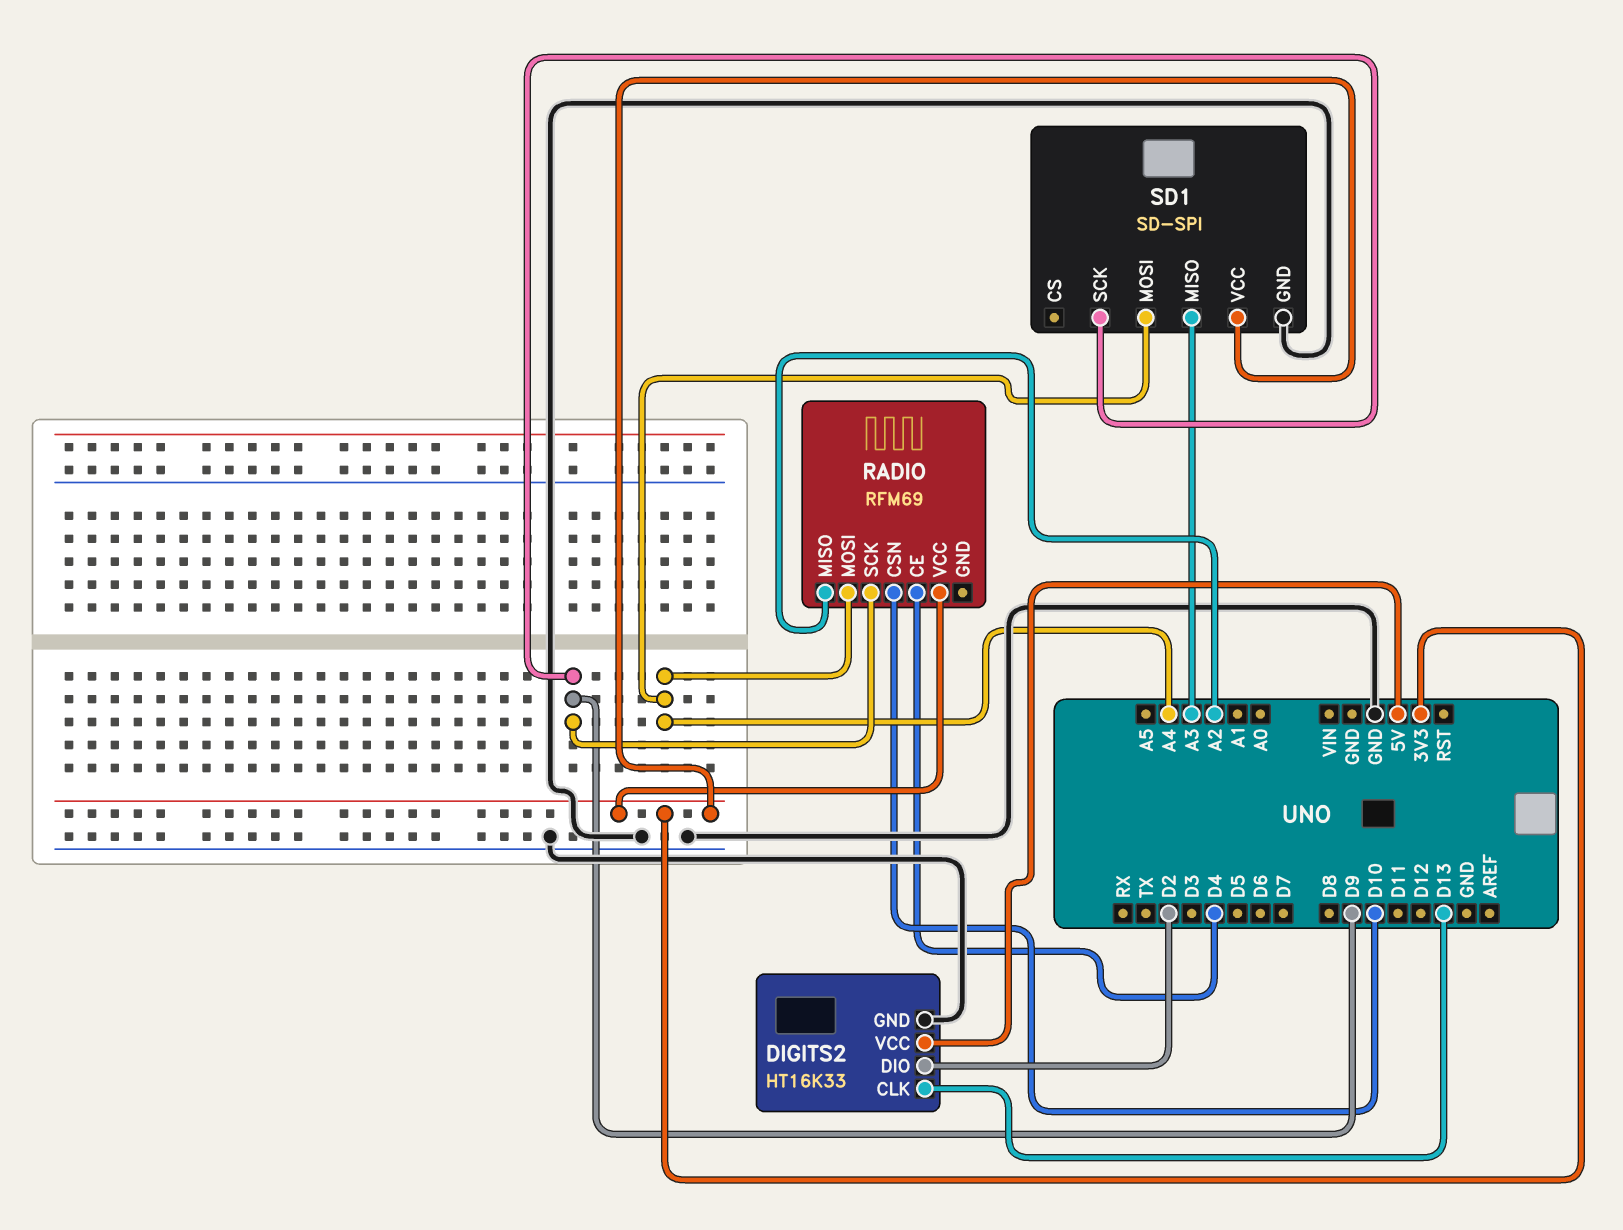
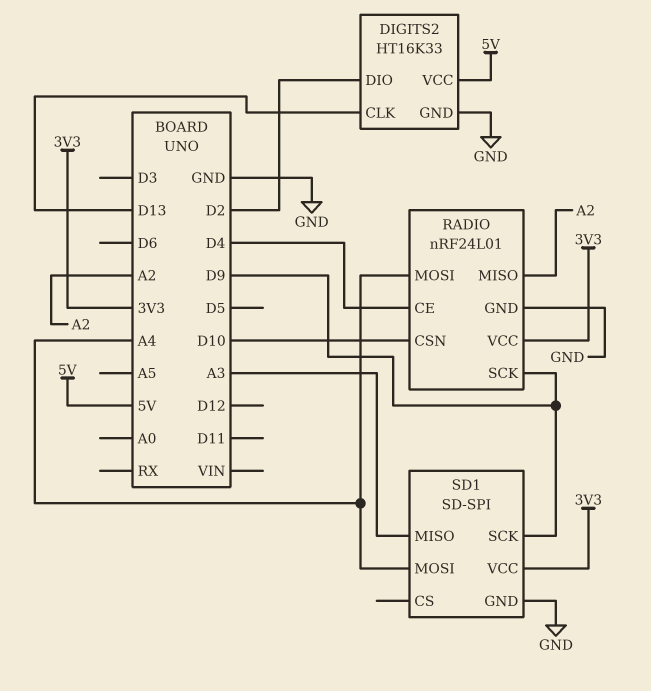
RADIO: RFM69 -> nRF24L01
RADIO pin GND: none -> GND

